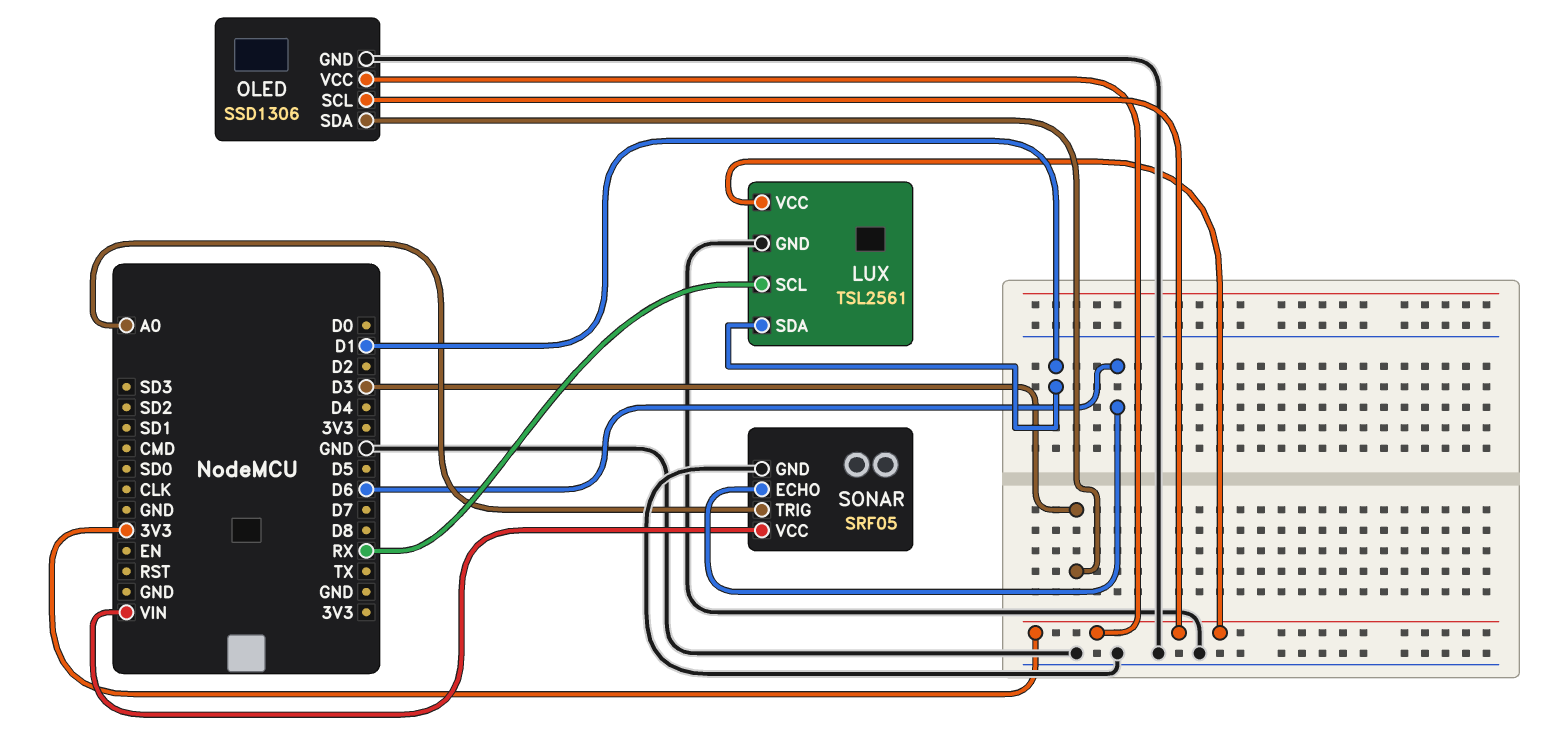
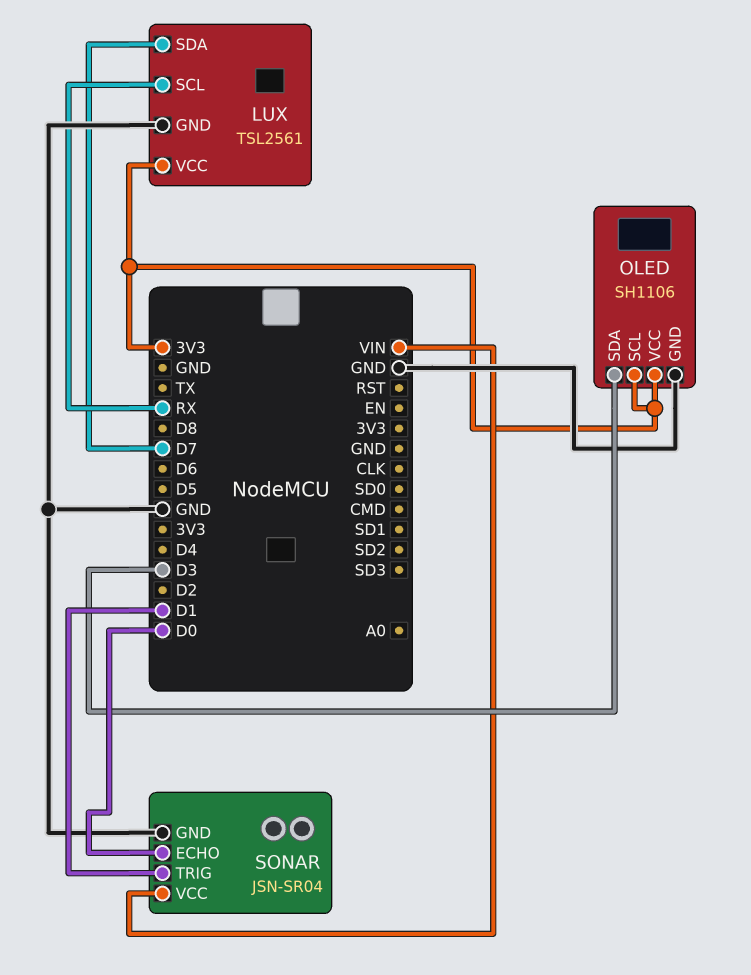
LUX pin SDA: D1 -> D7
OLED: SSD1306 -> SH1106
SONAR: SRF05 -> JSN-SR04
SONAR pin ECHO: D6 -> D0
SONAR pin TRIG: A0 -> D1

